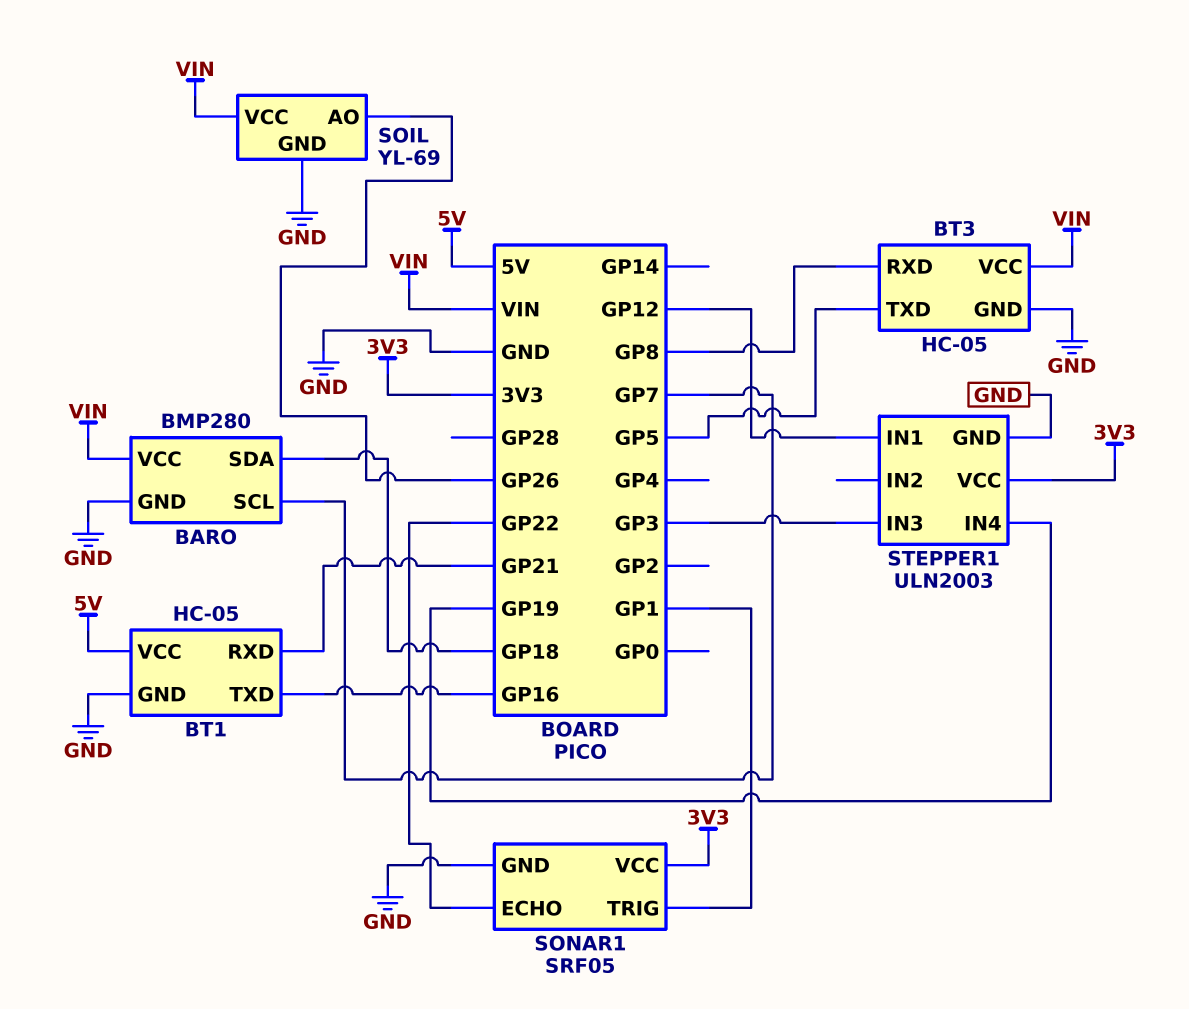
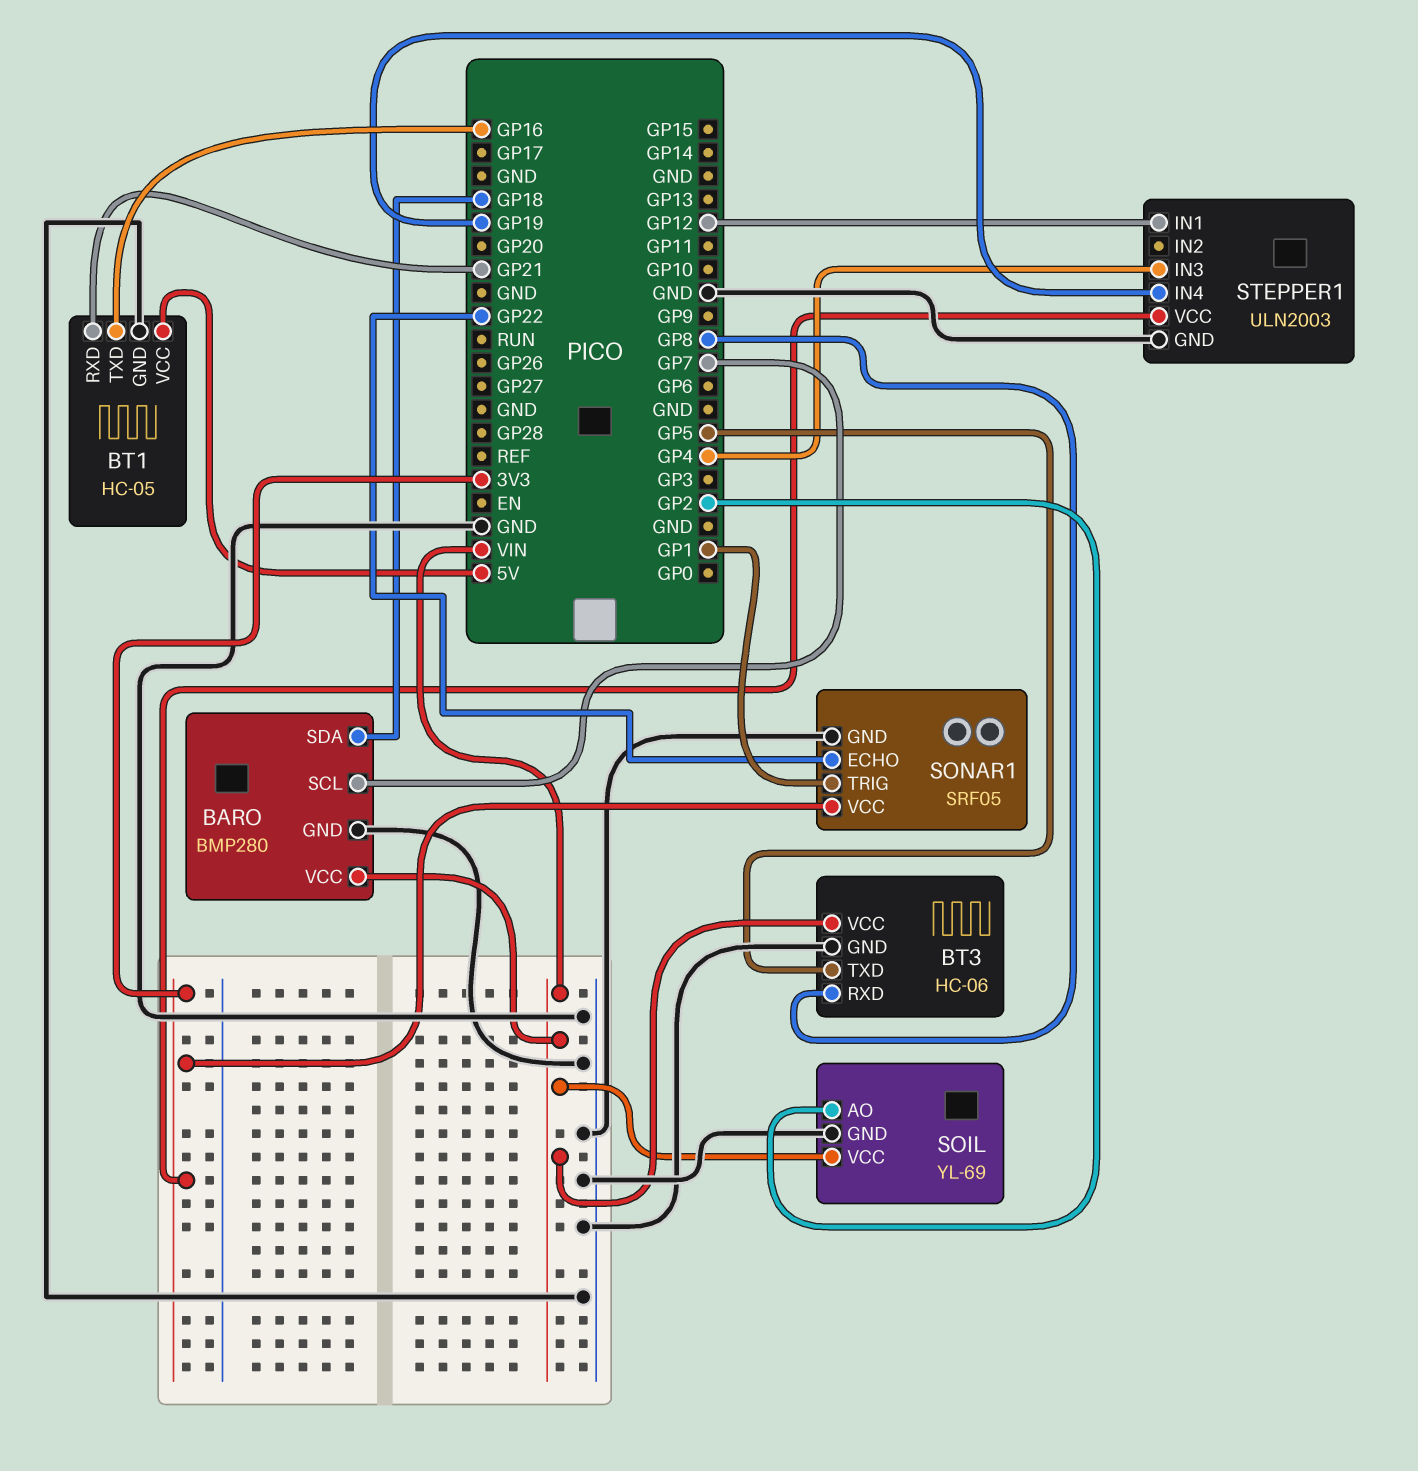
BT3: HC-05 -> HC-06
SOIL pin AO: GP26 -> GP2
STEPPER1 pin IN3: GP3 -> GP4

